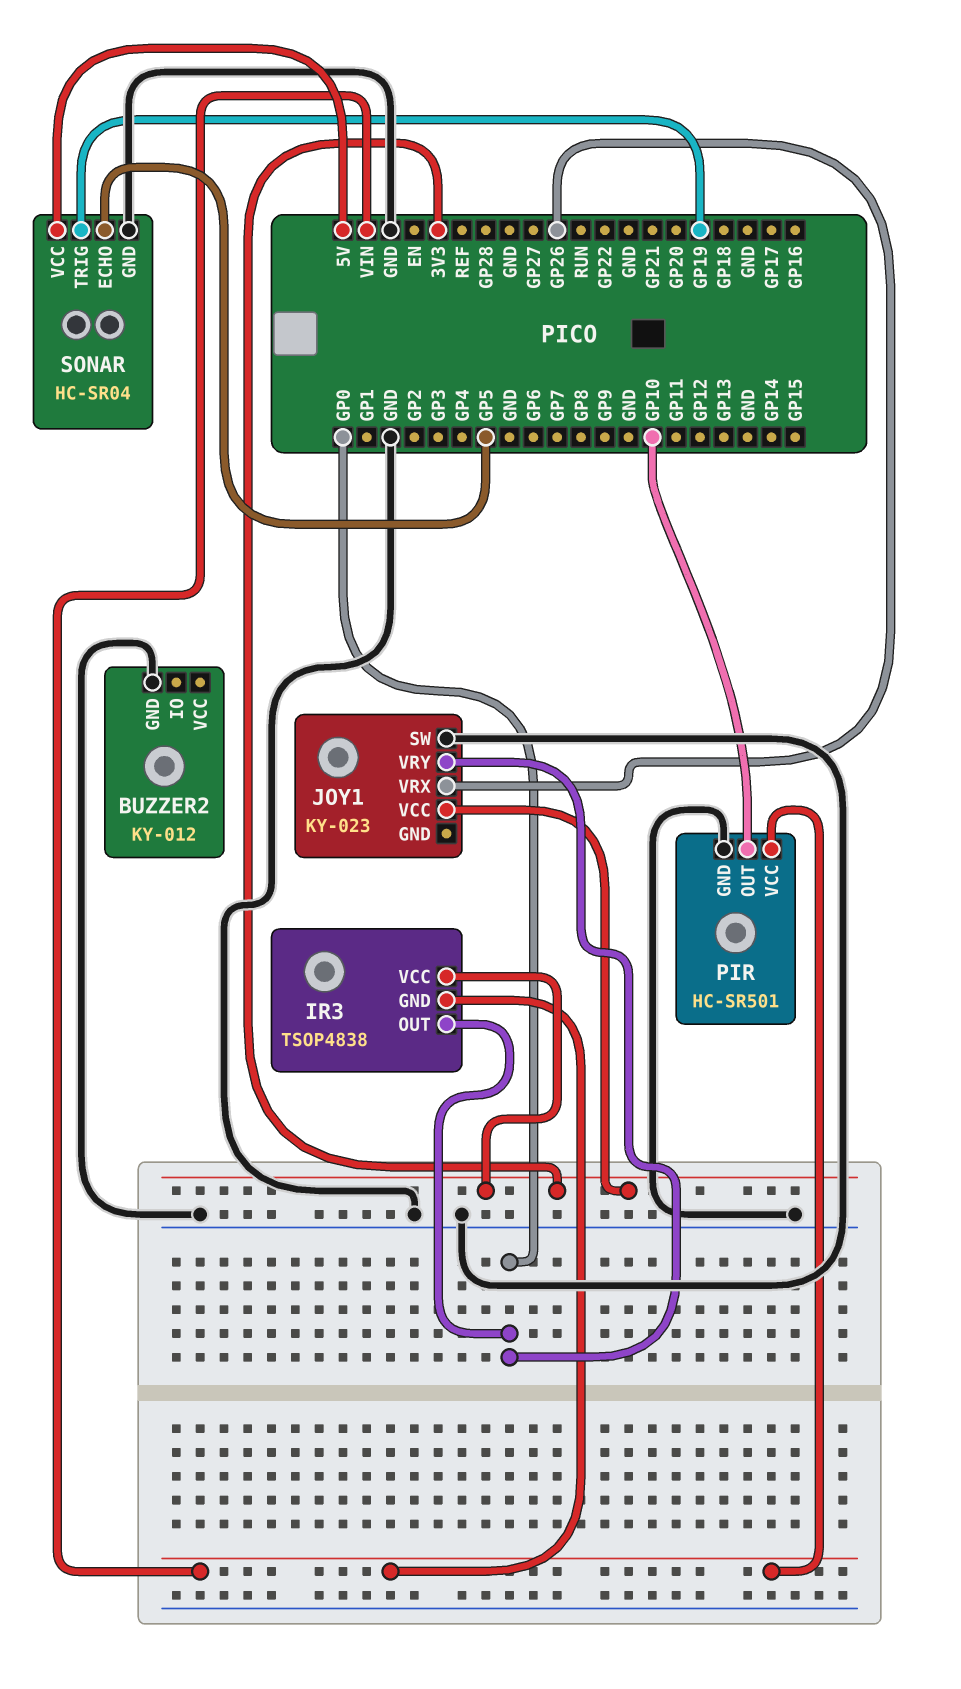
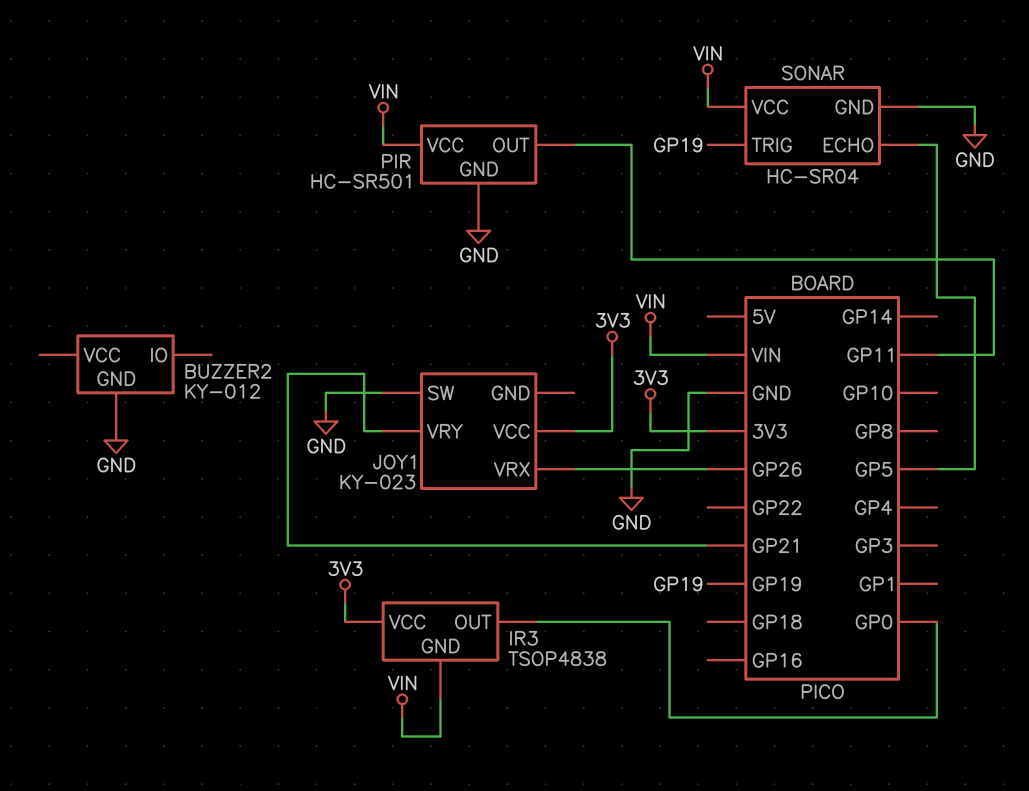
JOY1 pin VRY: GP0 -> GP21
PIR pin OUT: GP10 -> GP11
SONAR pin VCC: 5V -> VIN

